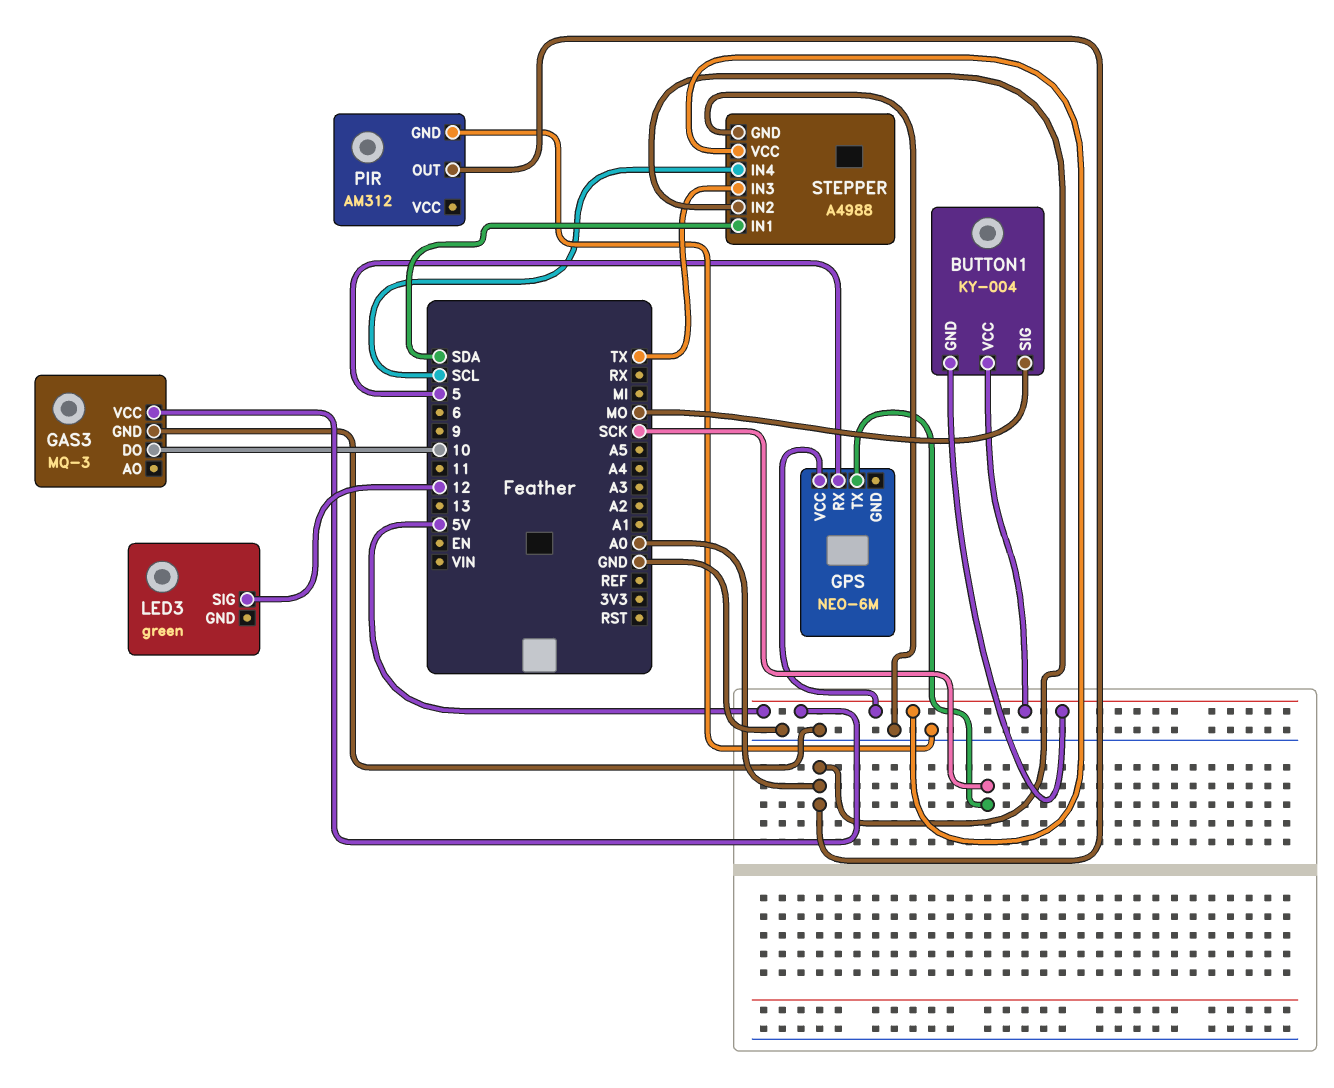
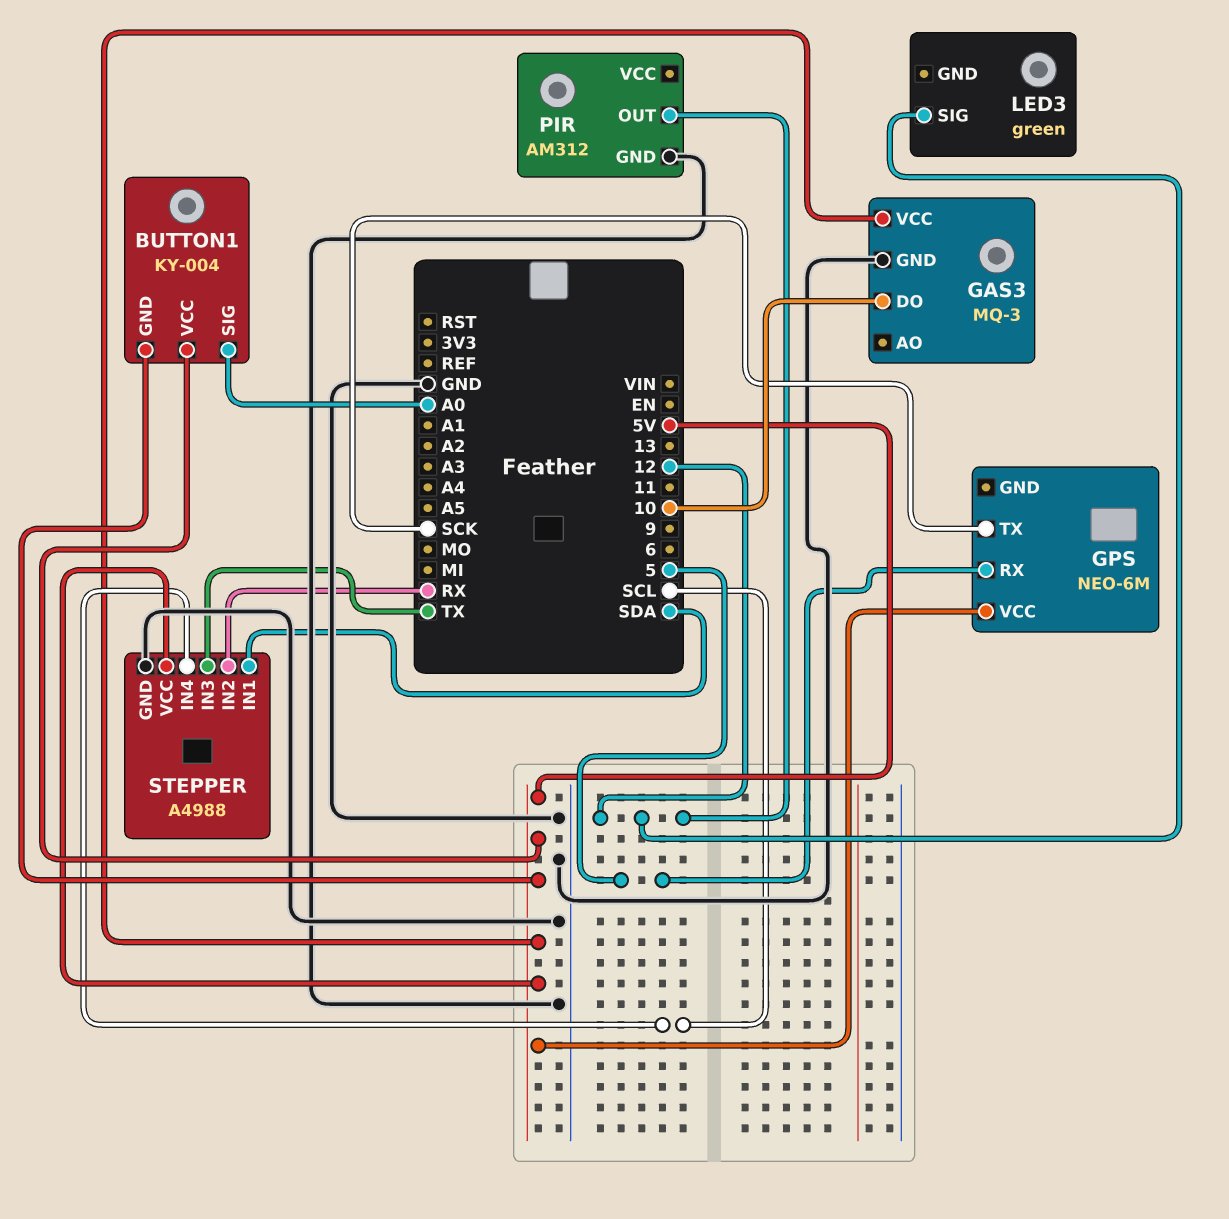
BUTTON1 pin SIG: MO -> A0
PIR pin OUT: A0 -> 12
STEPPER pin IN2: A0 -> RX

